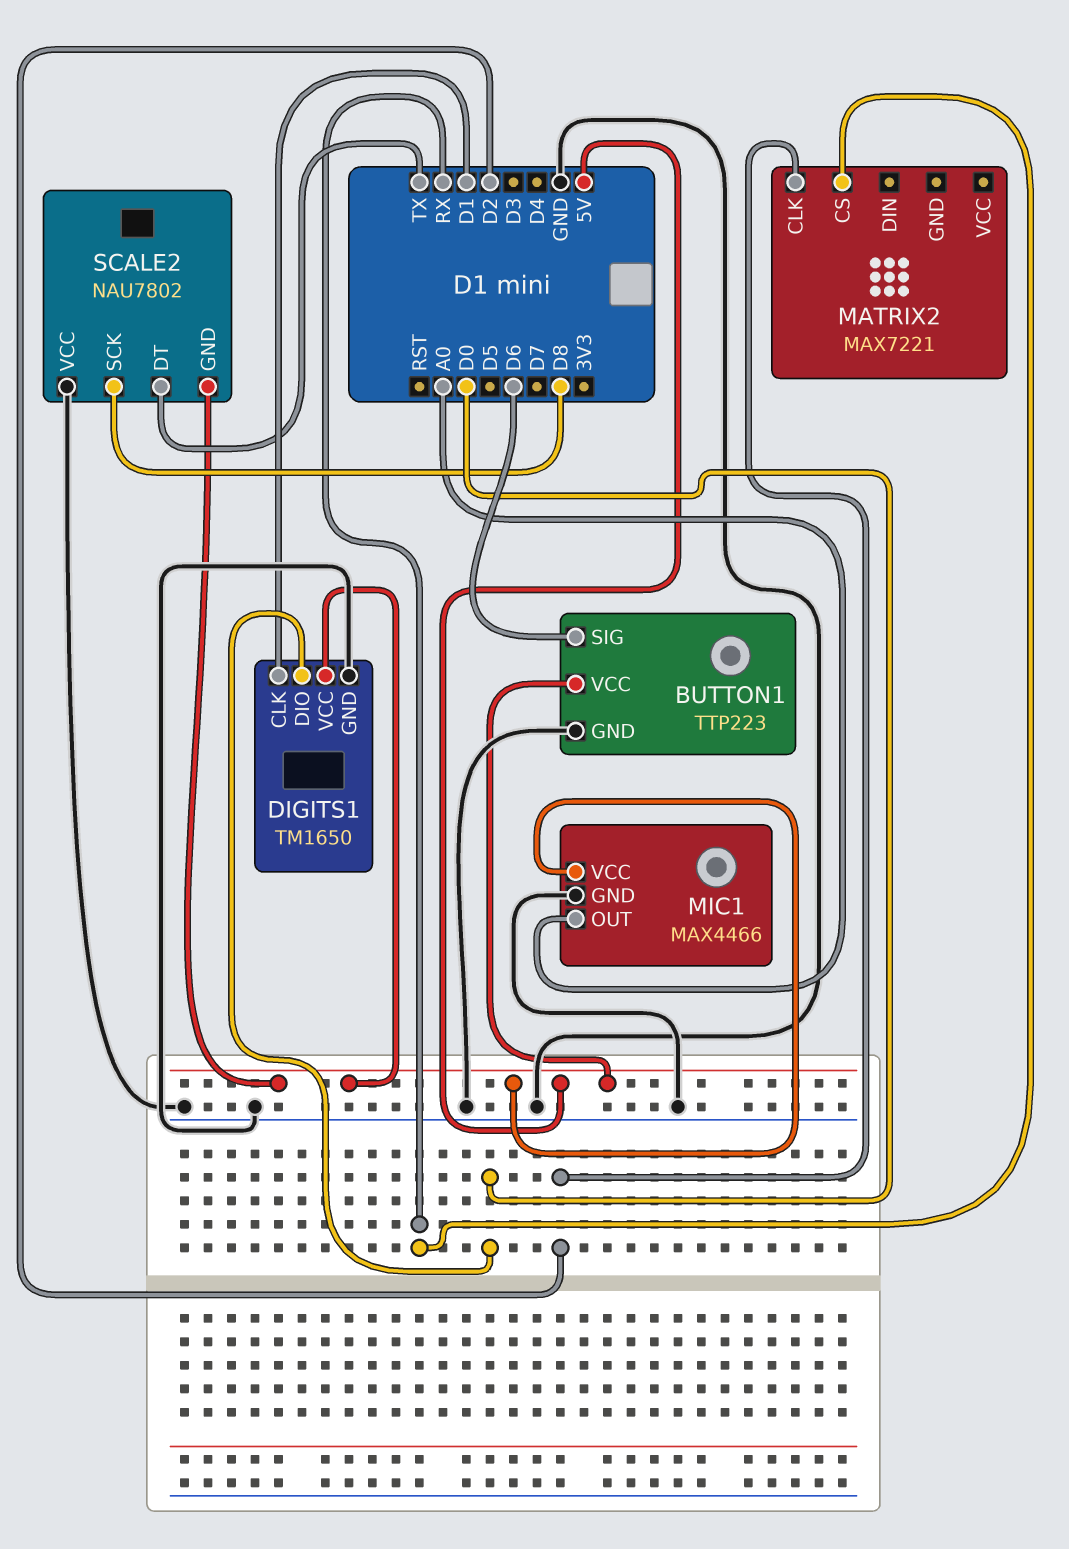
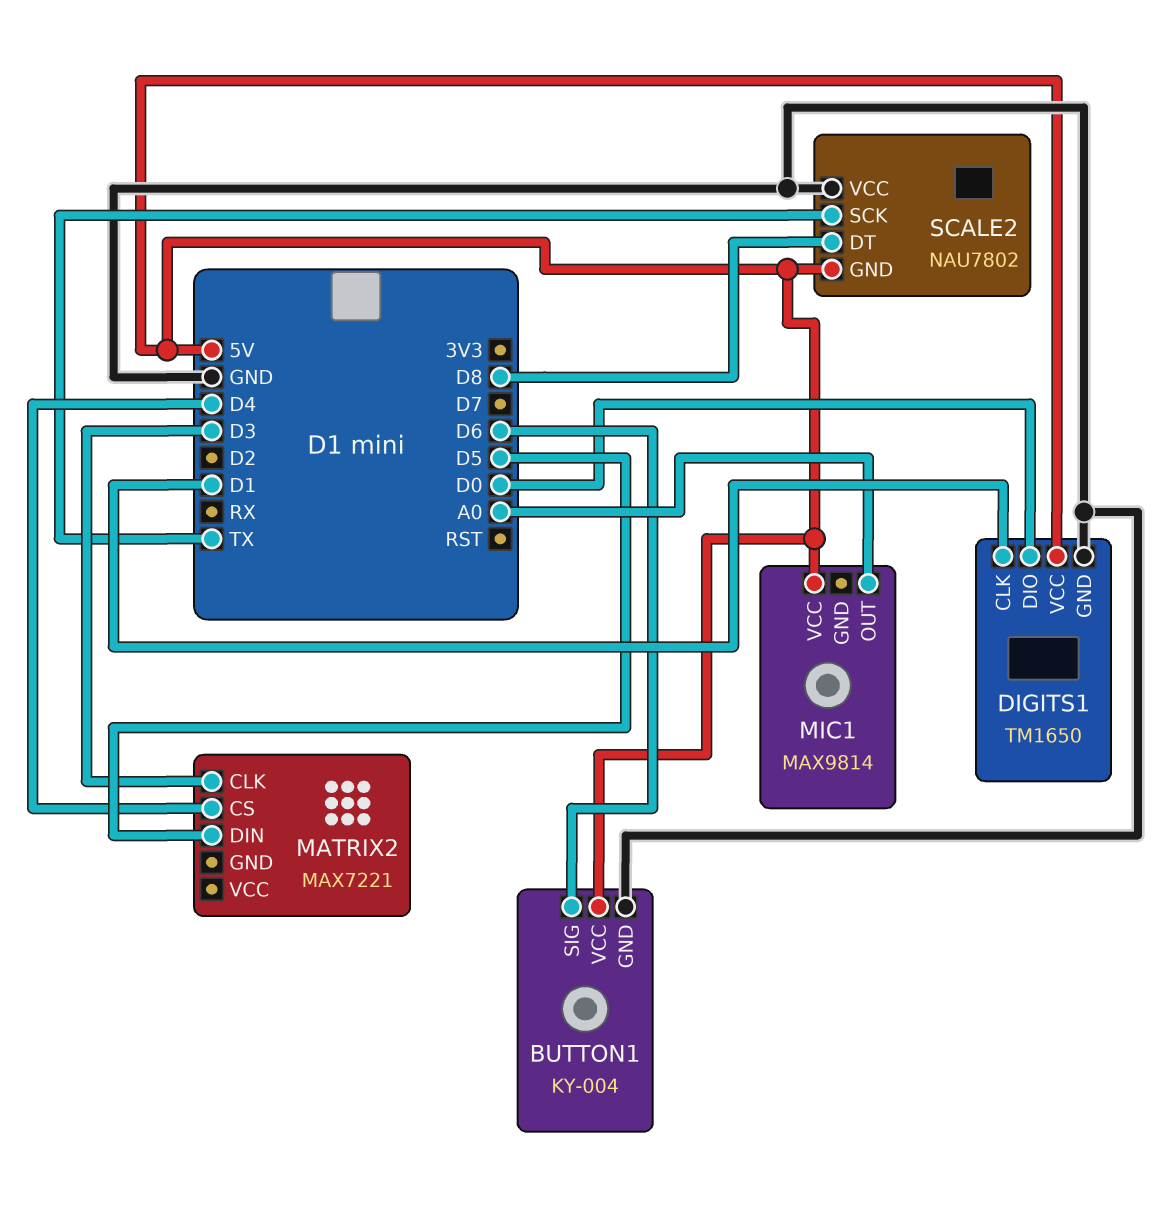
BUTTON1: TTP223 -> KY-004
MATRIX2 pin CLK: D2 -> D3
MATRIX2 pin CS: RX -> D4
MATRIX2 pin DIN: none -> D5
MIC1: MAX4466 -> MAX9814
MIC1 pin GND: GND -> none
SCALE2 pin DT: TX -> D8
SCALE2 pin SCK: D8 -> TX

